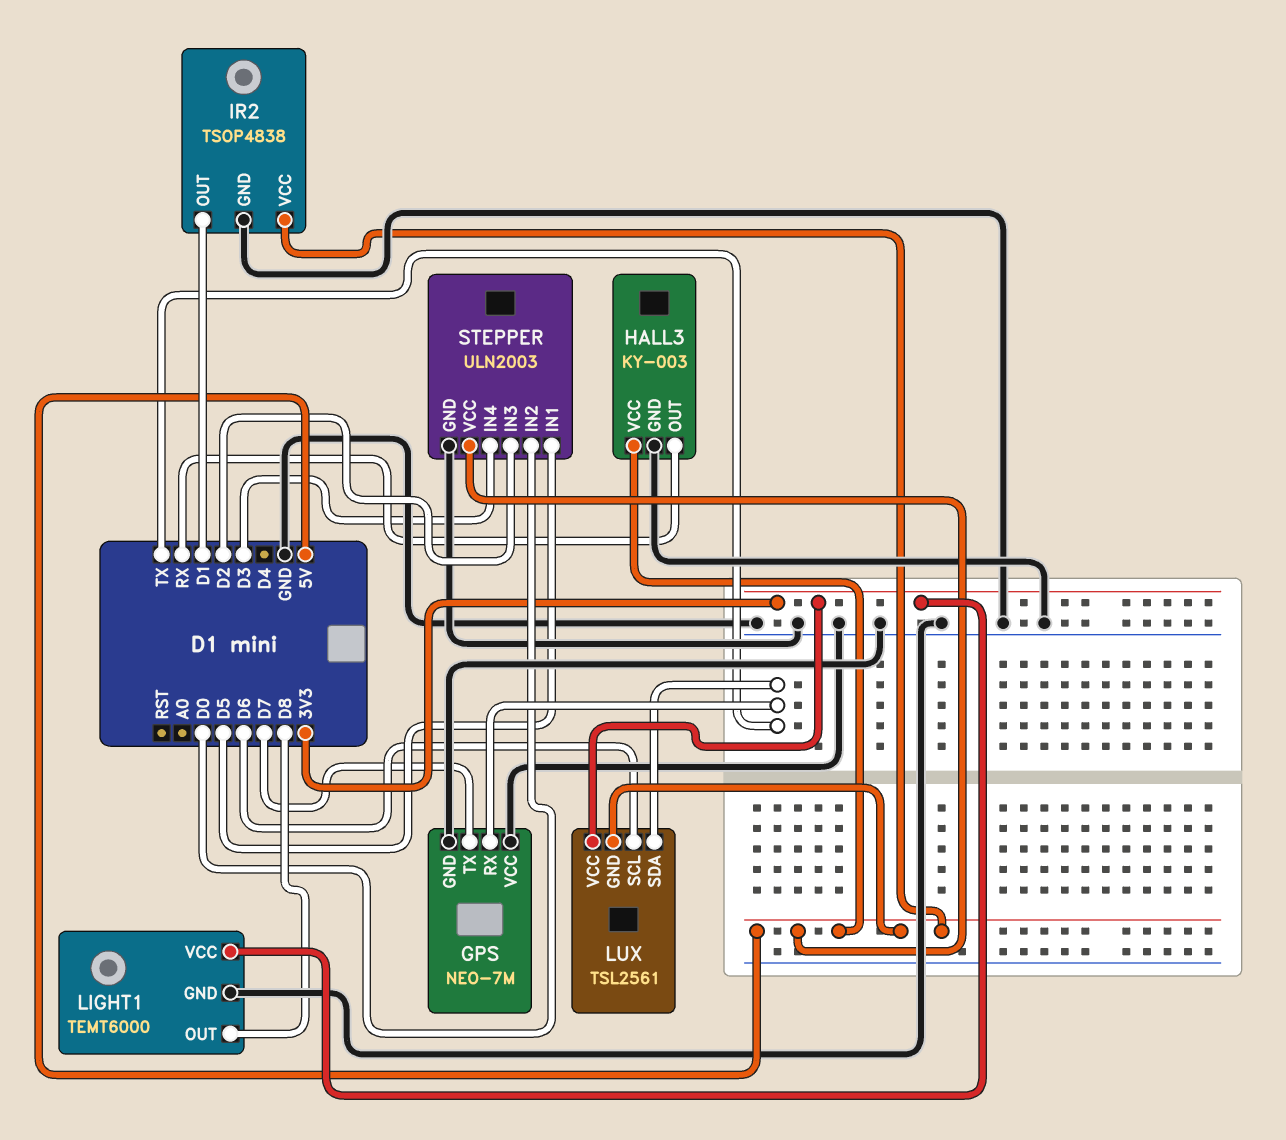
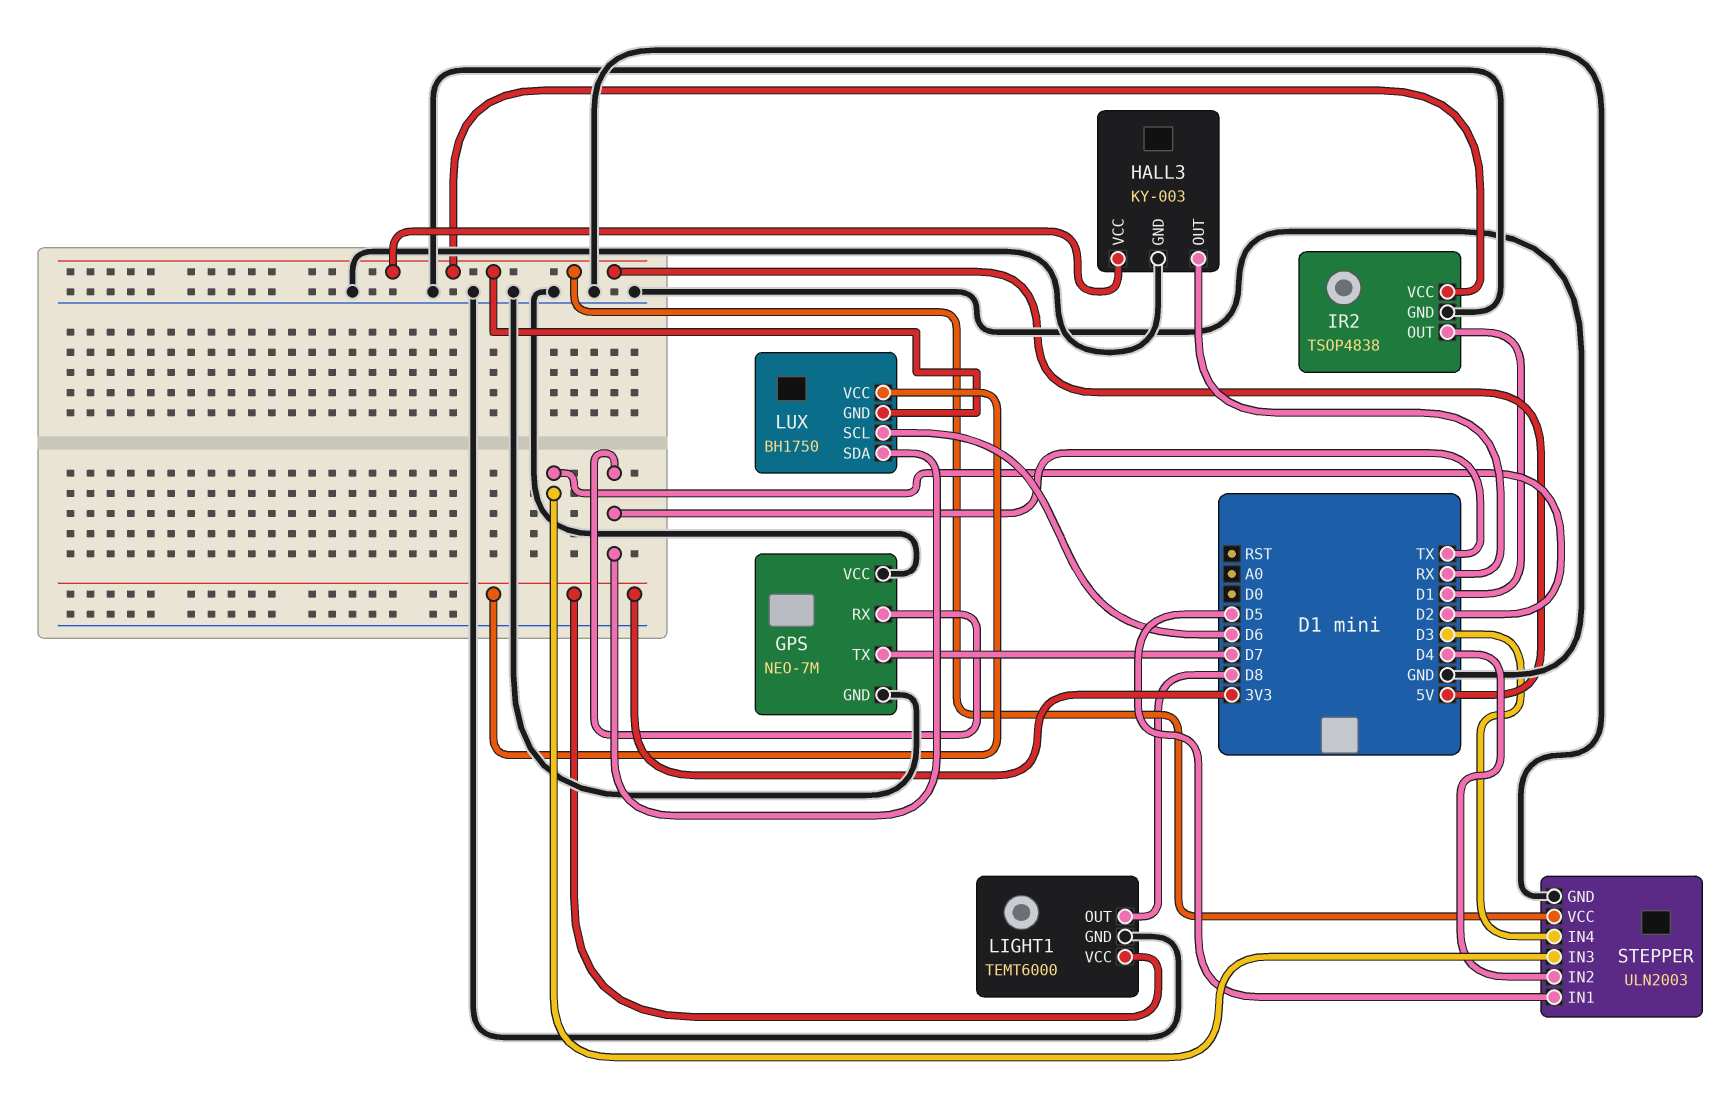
LUX: TSL2561 -> BH1750
STEPPER pin IN2: D0 -> D4

